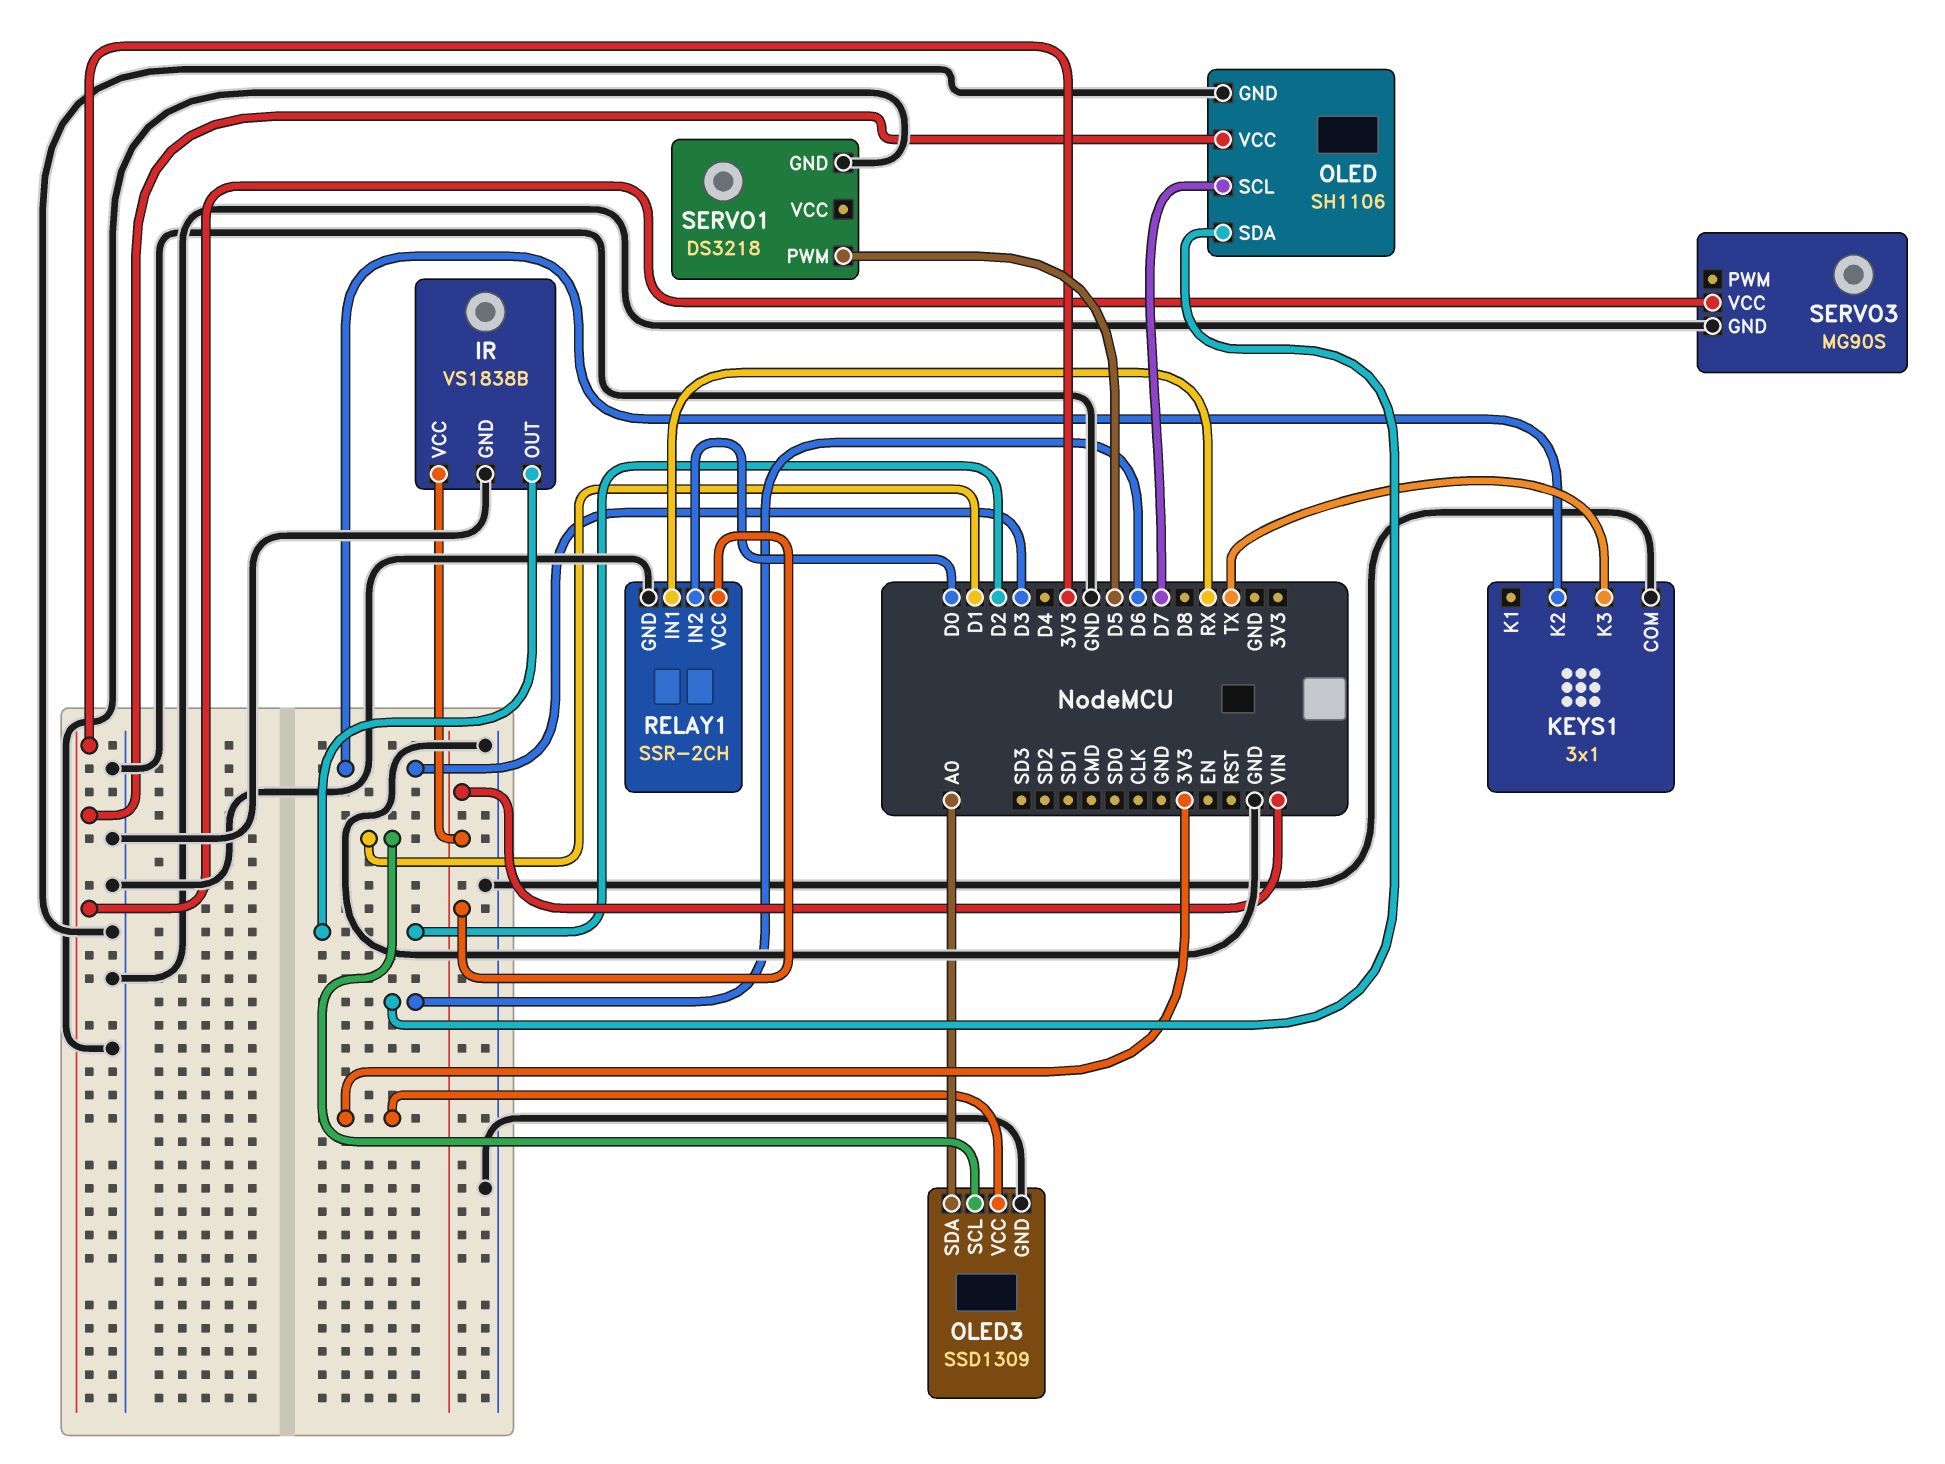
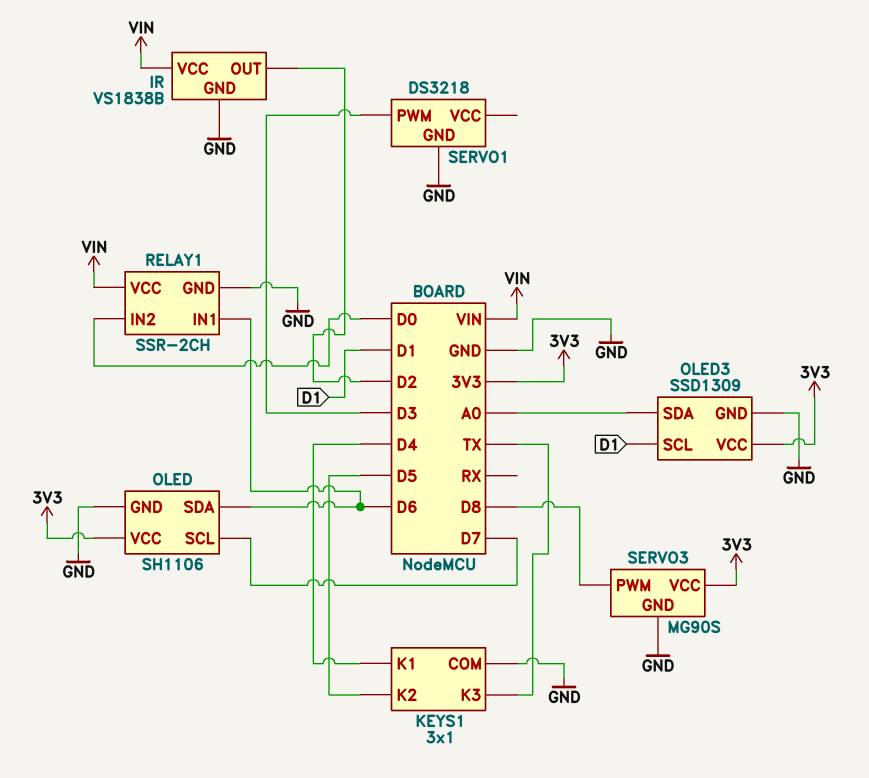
KEYS1 pin K1: none -> D4
KEYS1 pin K2: D3 -> D5
RELAY1 pin IN1: RX -> D6
SERVO1 pin PWM: D5 -> D3
SERVO3 pin PWM: none -> D8

